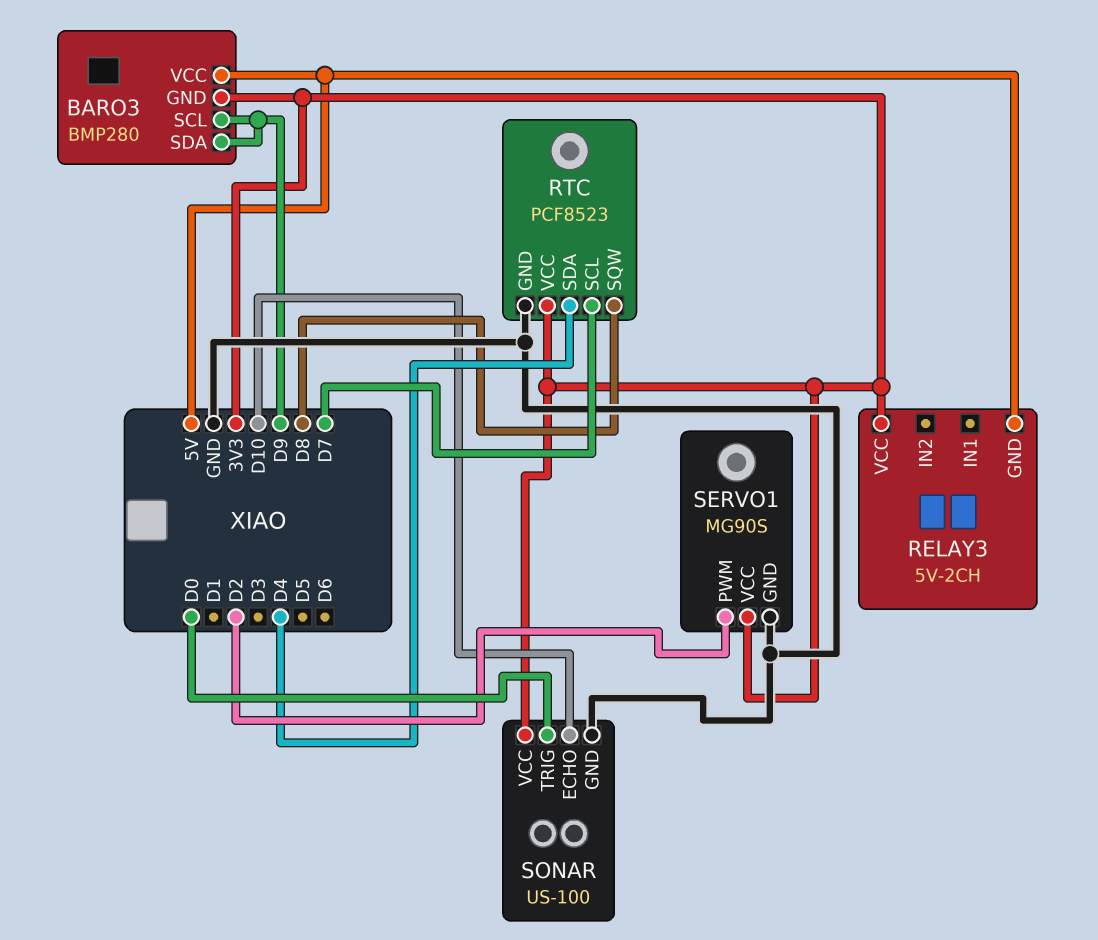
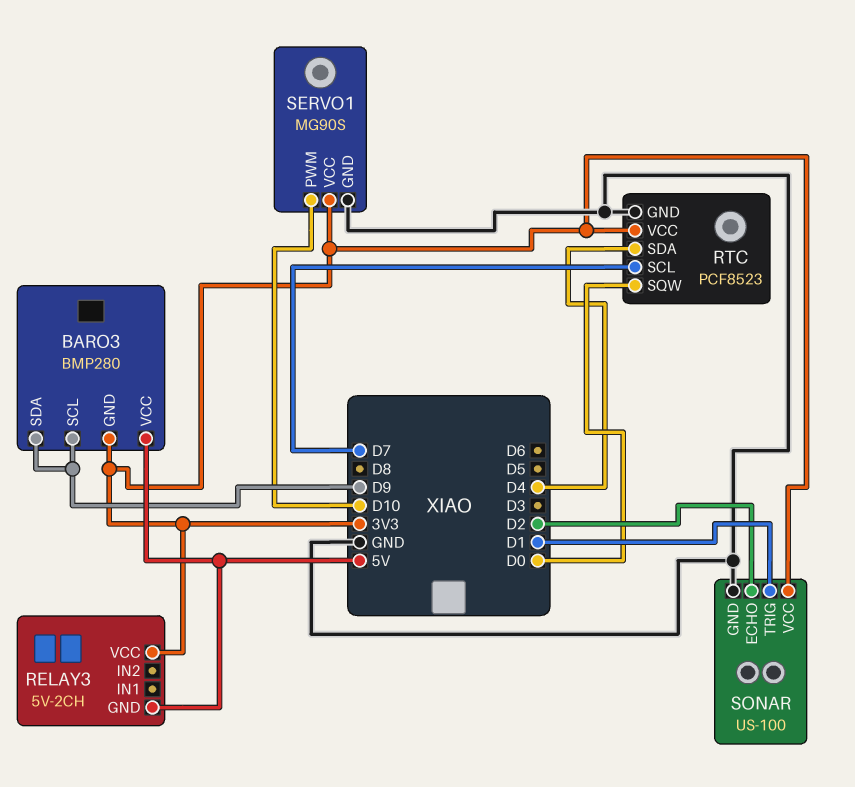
RTC pin SQW: D8 -> D0
SERVO1 pin PWM: D2 -> D10
SONAR pin ECHO: D10 -> D2
SONAR pin TRIG: D0 -> D1

